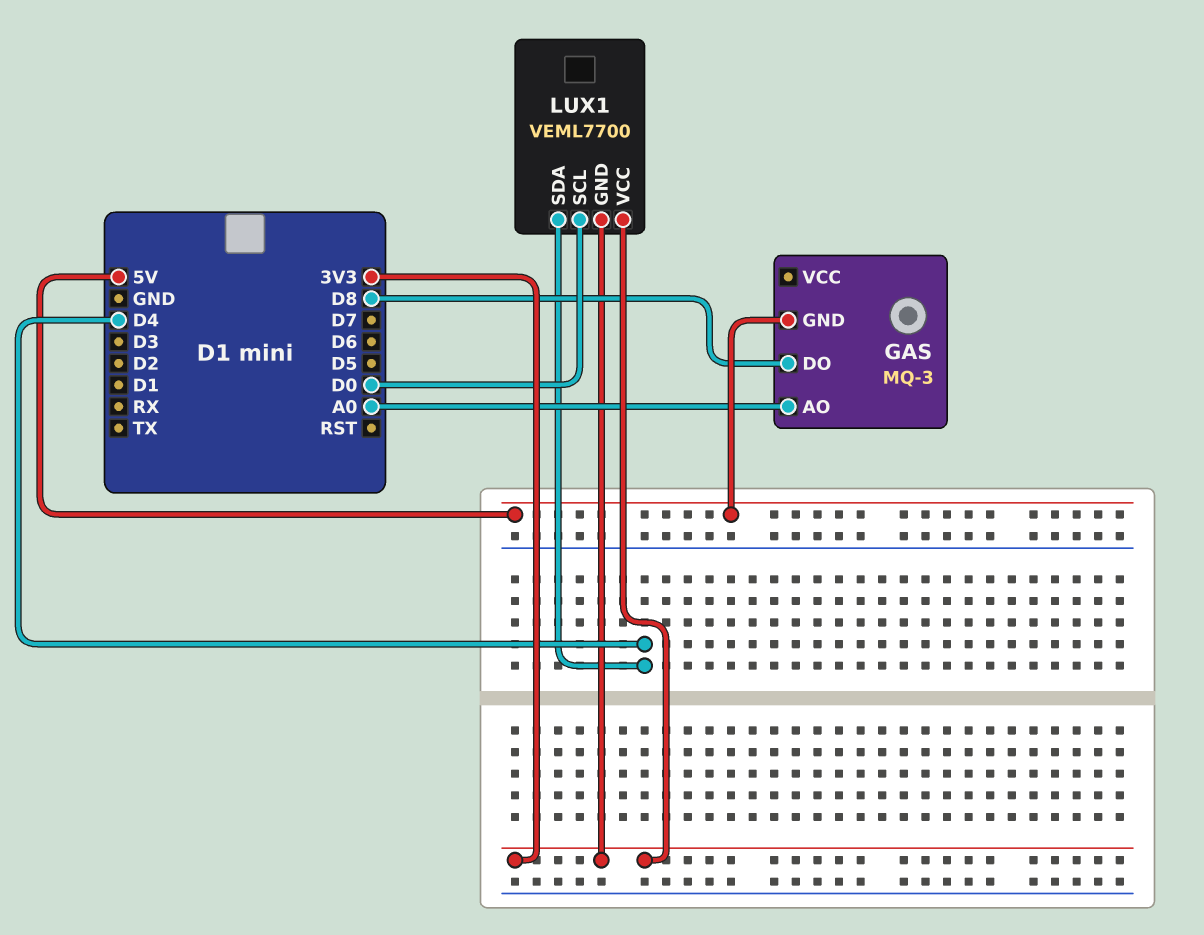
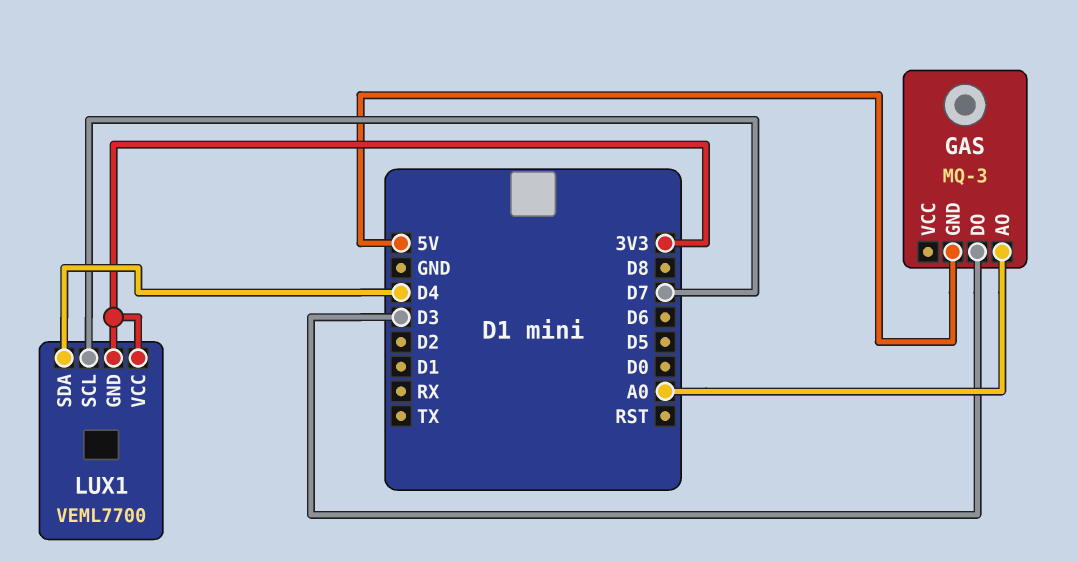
GAS pin DO: D8 -> D3
LUX1 pin SCL: D0 -> D7

